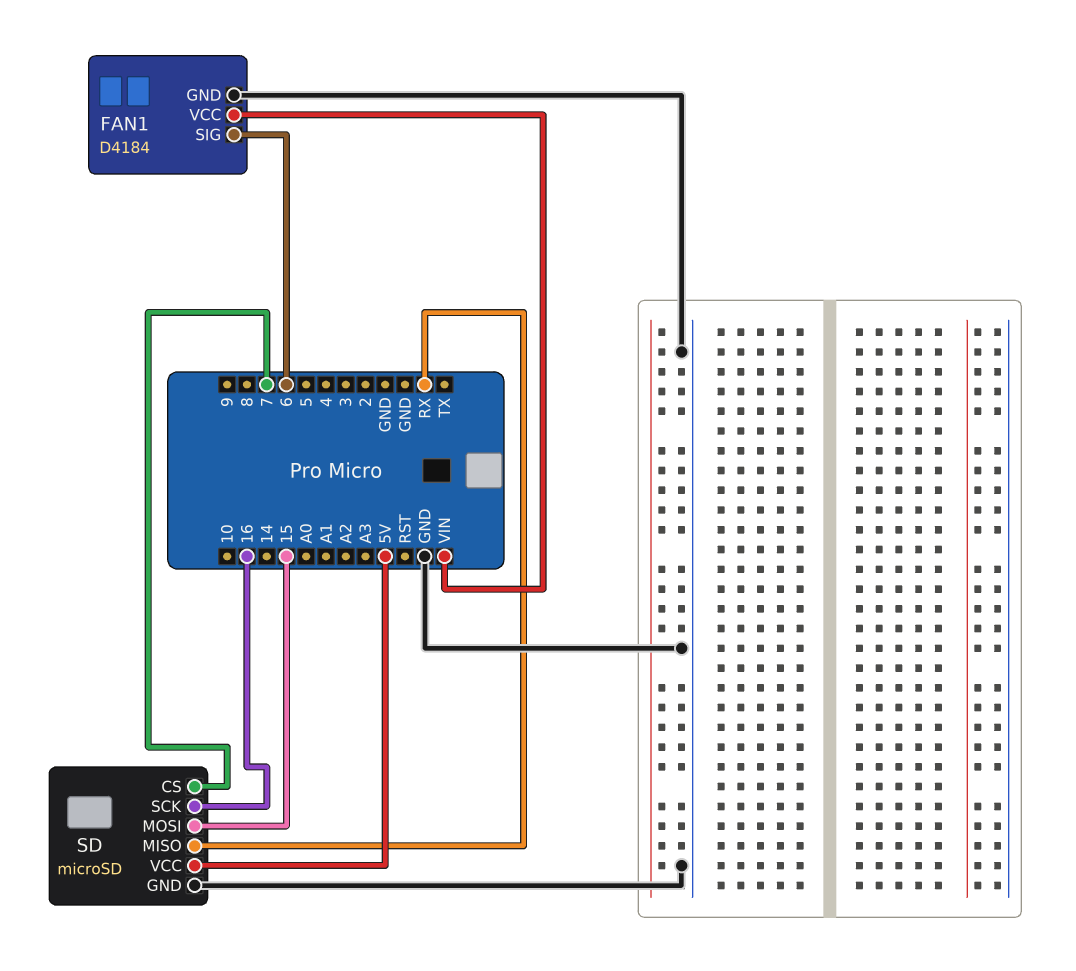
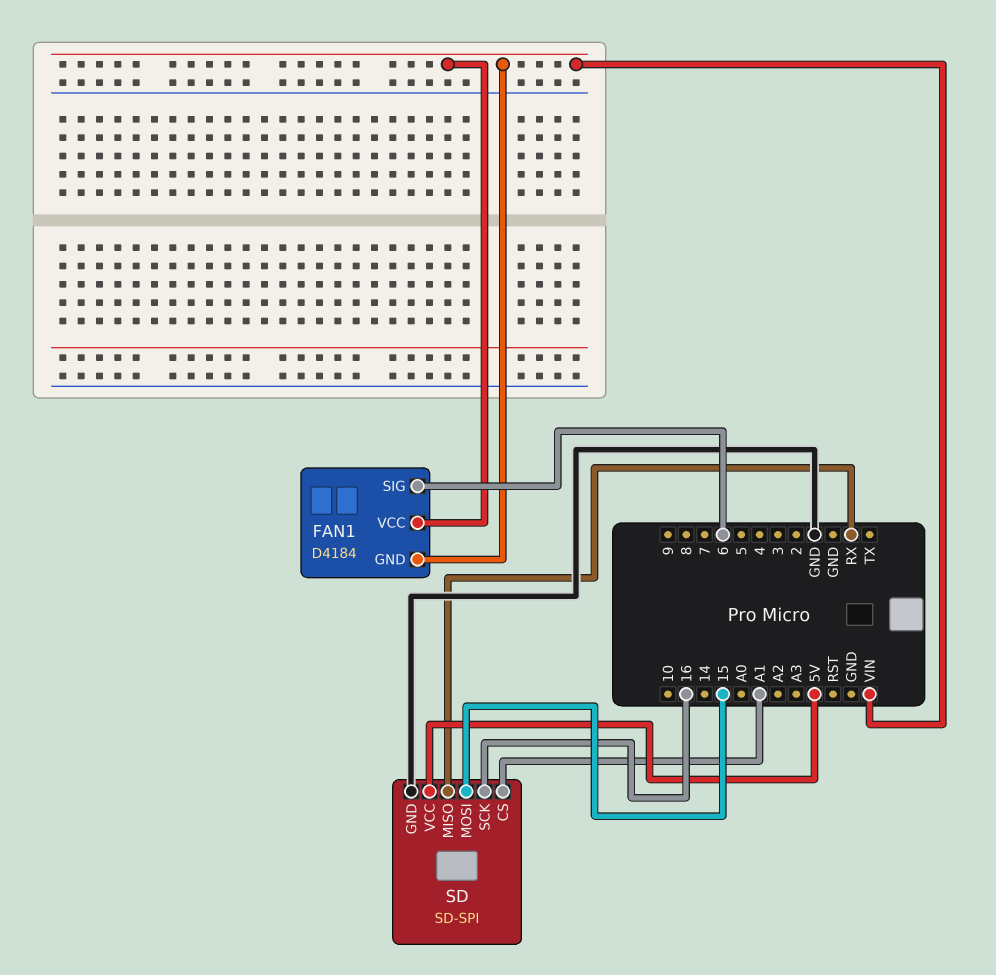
FAN1 pin GND: GND -> VIN
SD: microSD -> SD-SPI
SD pin CS: 7 -> A1

